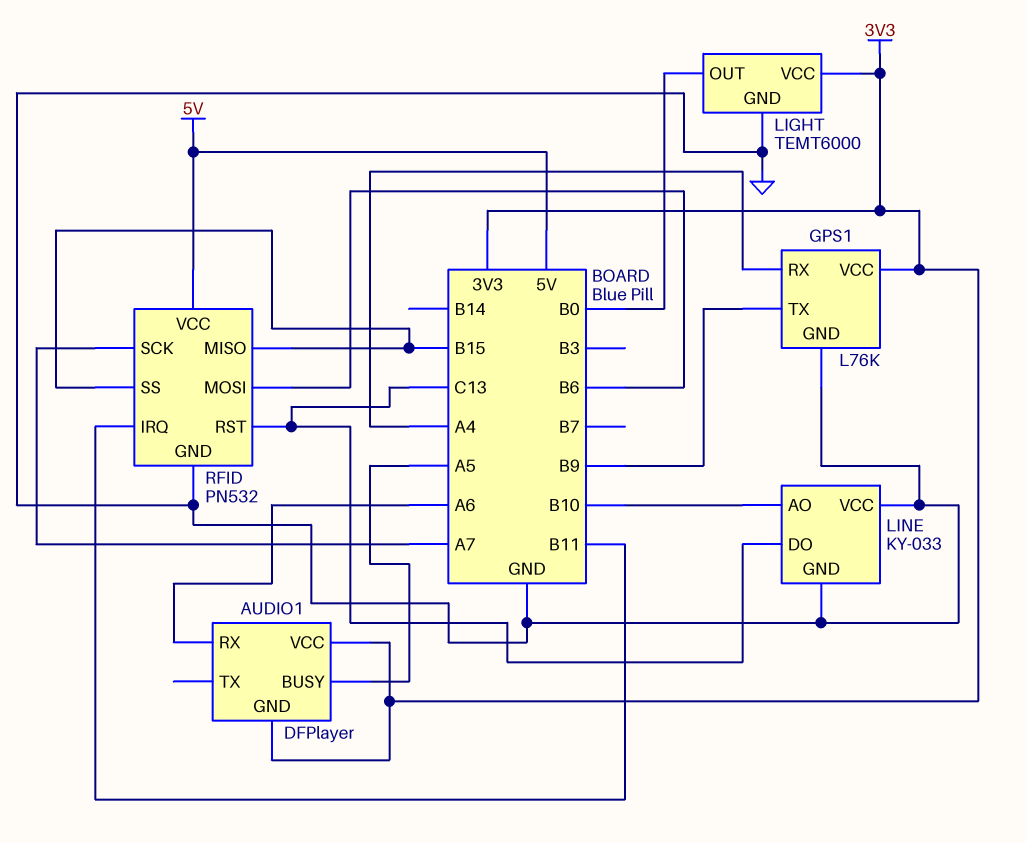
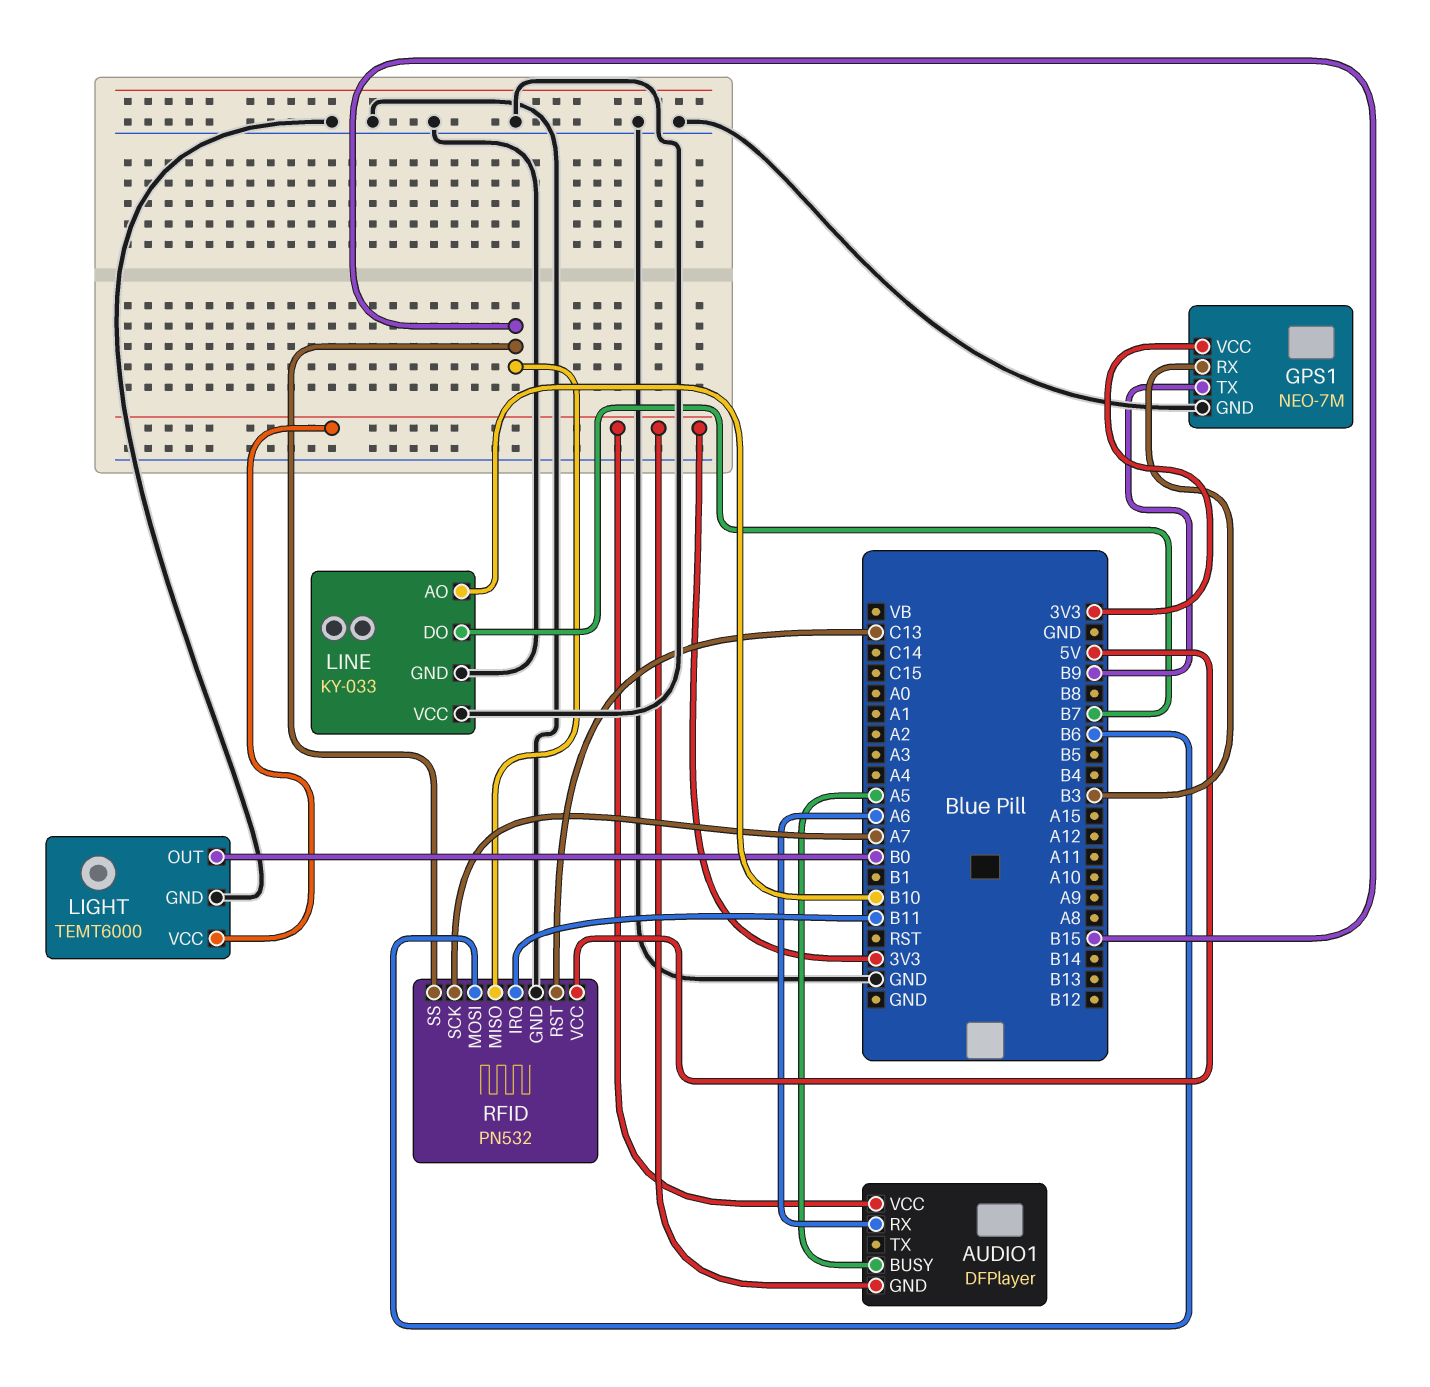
GPS1: L76K -> NEO-7M
GPS1 pin RX: A4 -> B3
LINE pin DO: C13 -> B7

